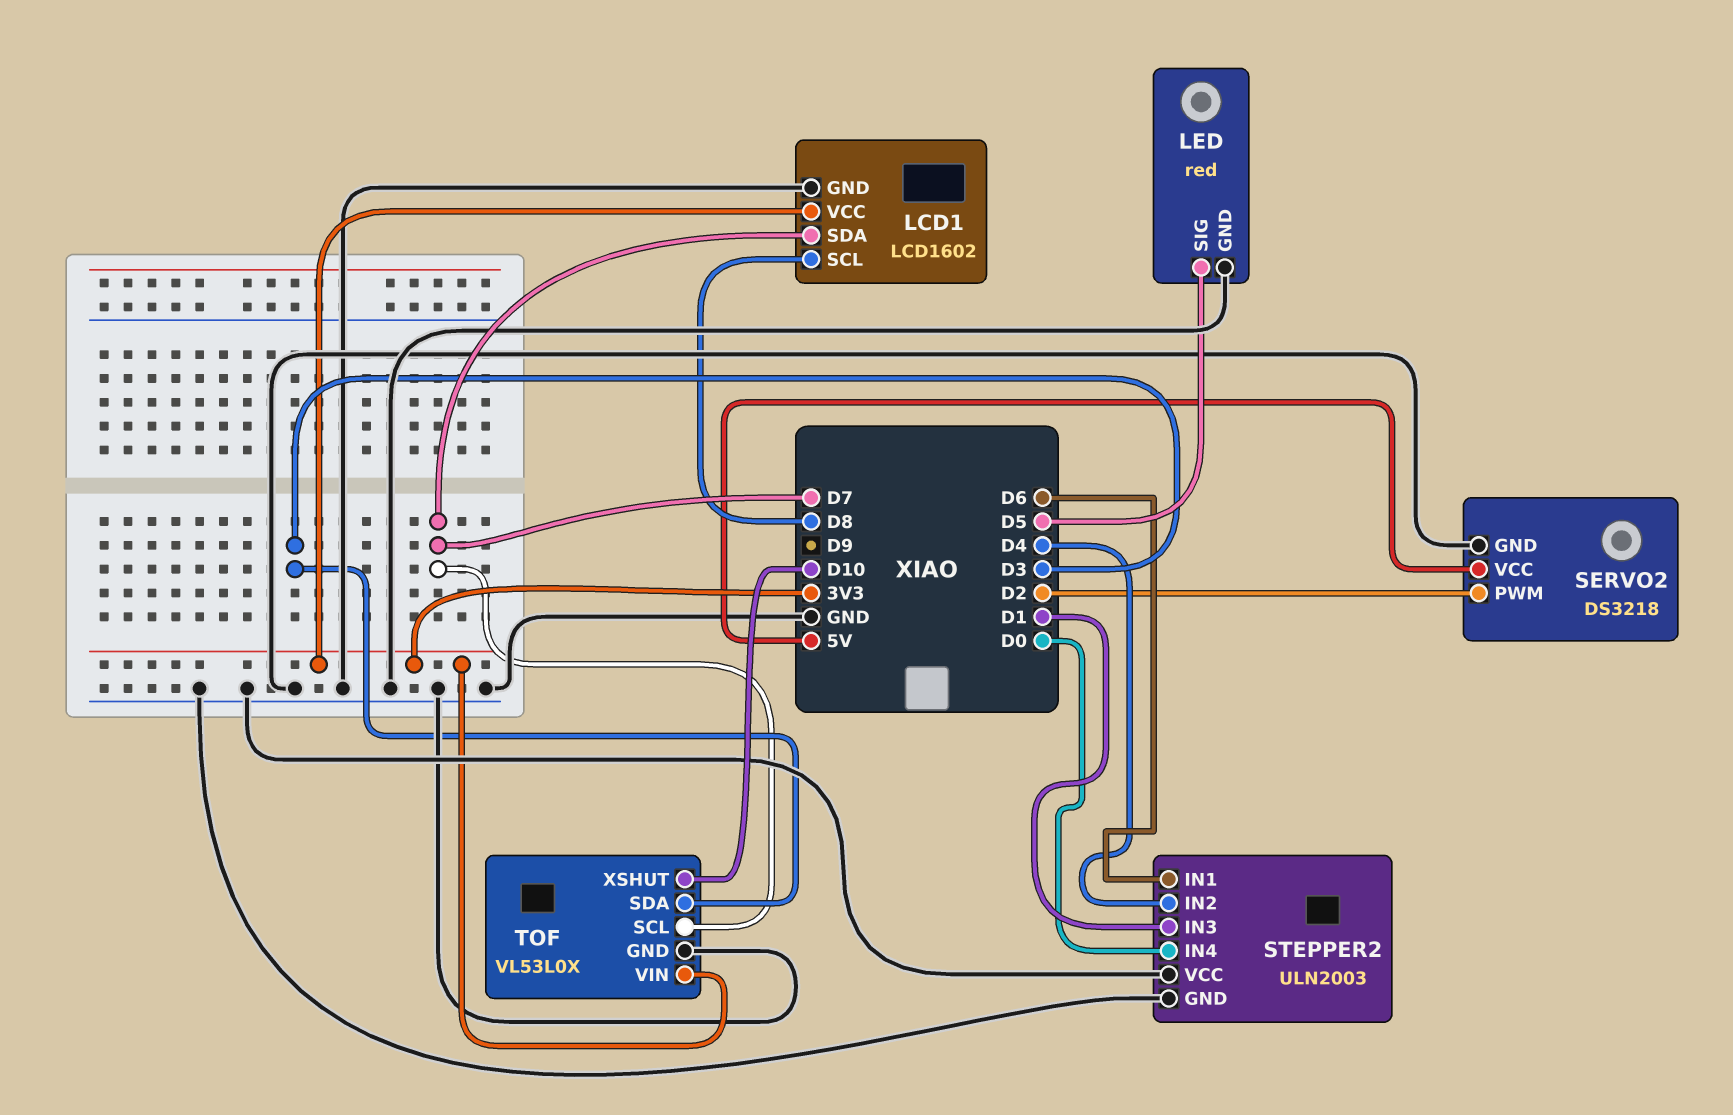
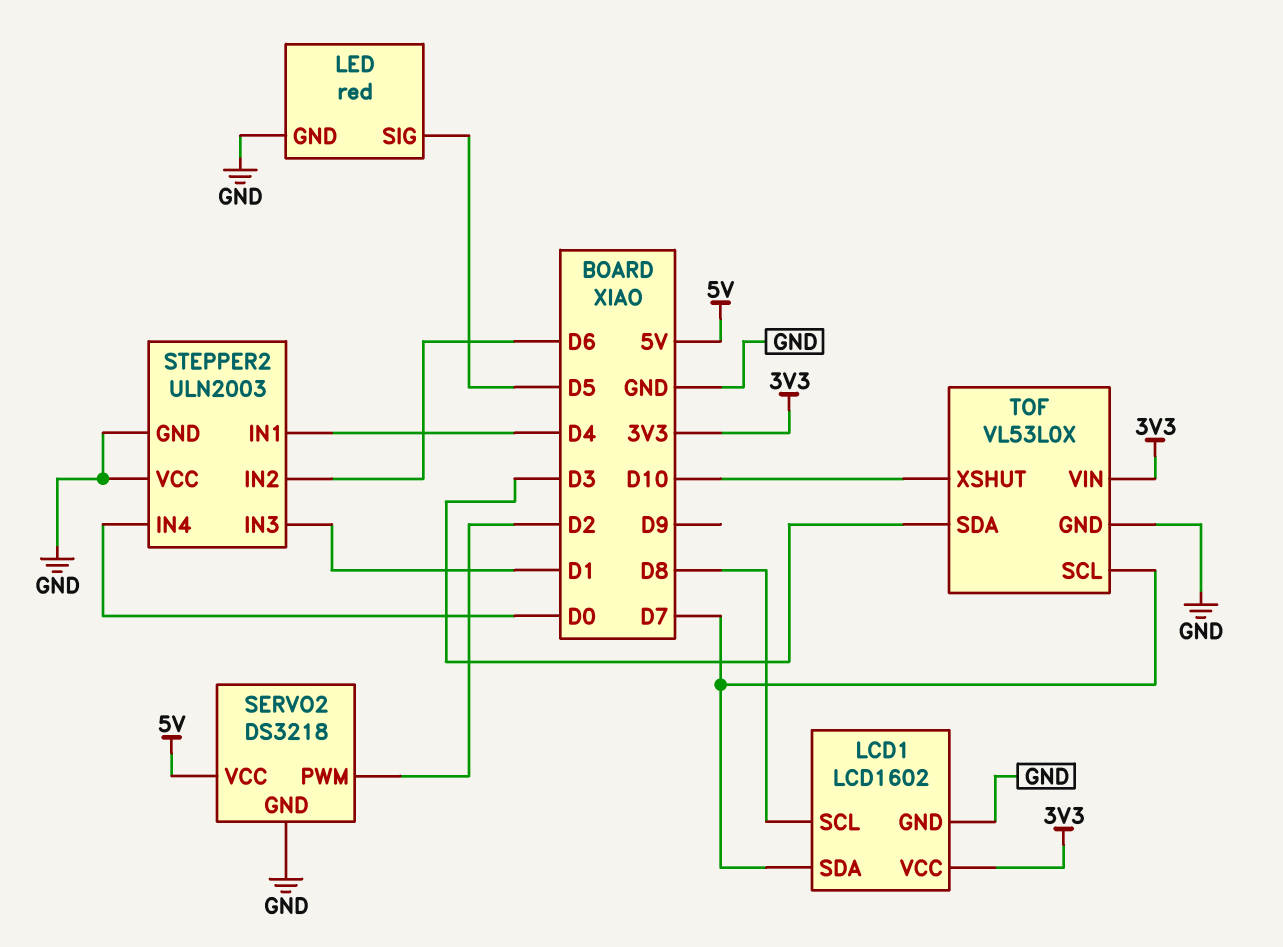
STEPPER2 pin IN1: D6 -> D4
STEPPER2 pin IN2: D4 -> D6

